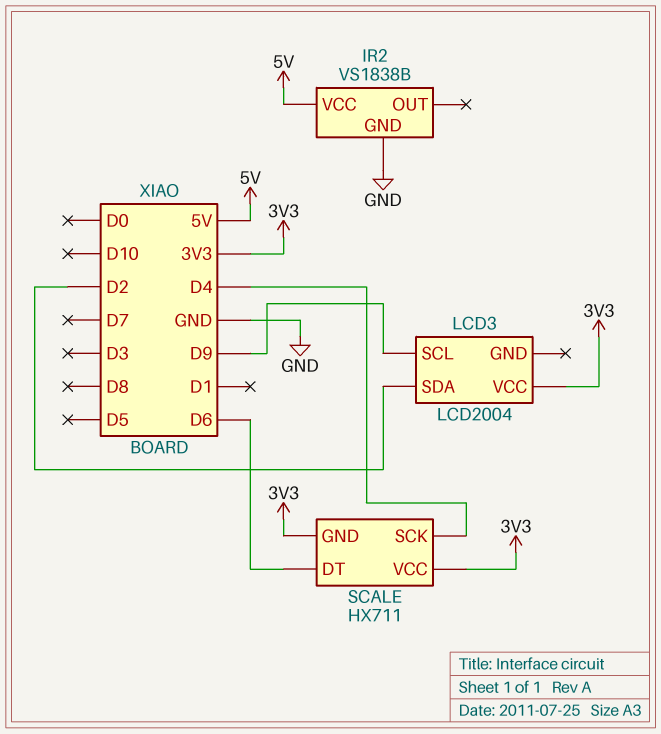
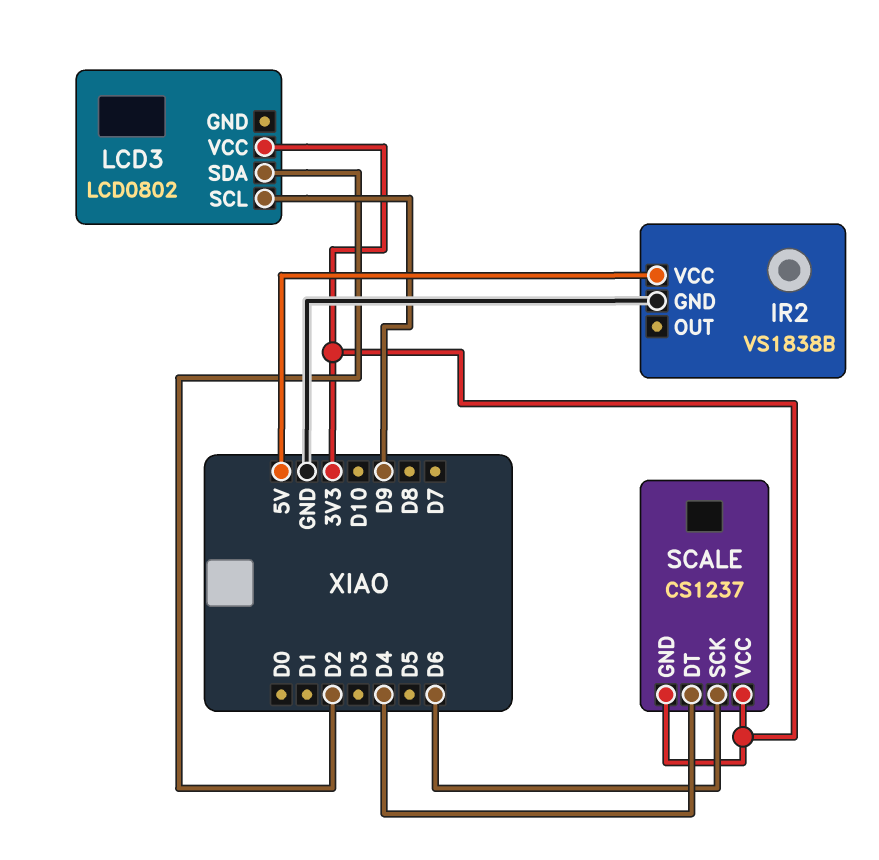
LCD3: LCD2004 -> LCD0802
SCALE: HX711 -> CS1237
SCALE pin DT: D6 -> D4
SCALE pin SCK: D4 -> D6

